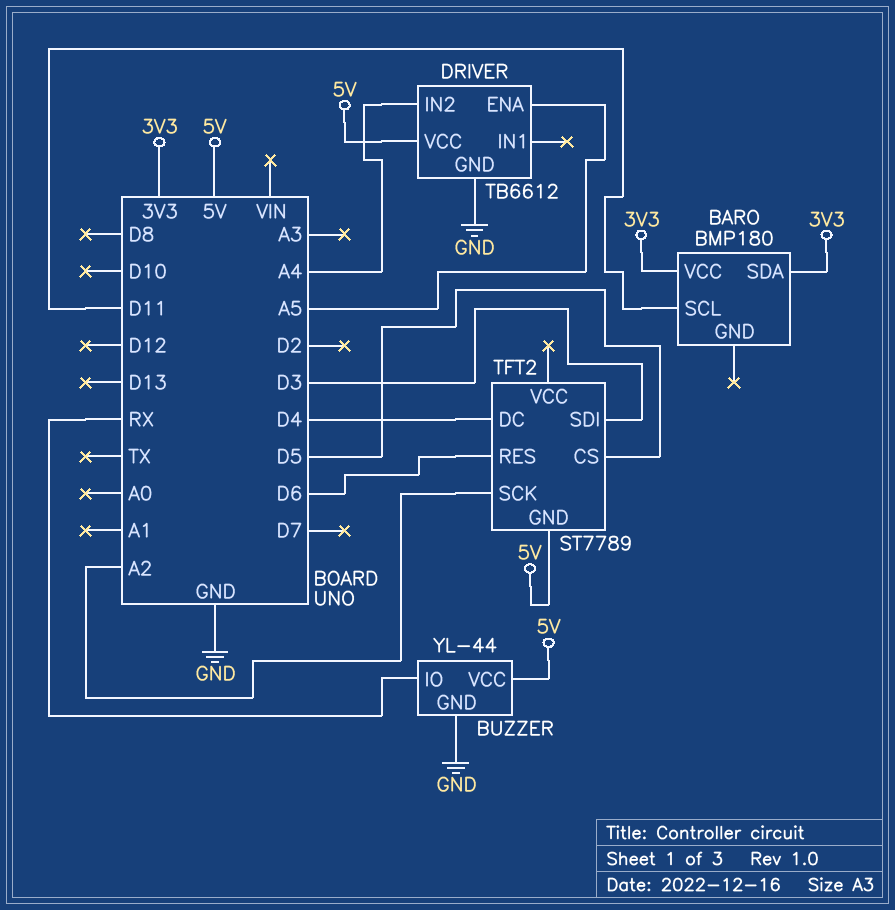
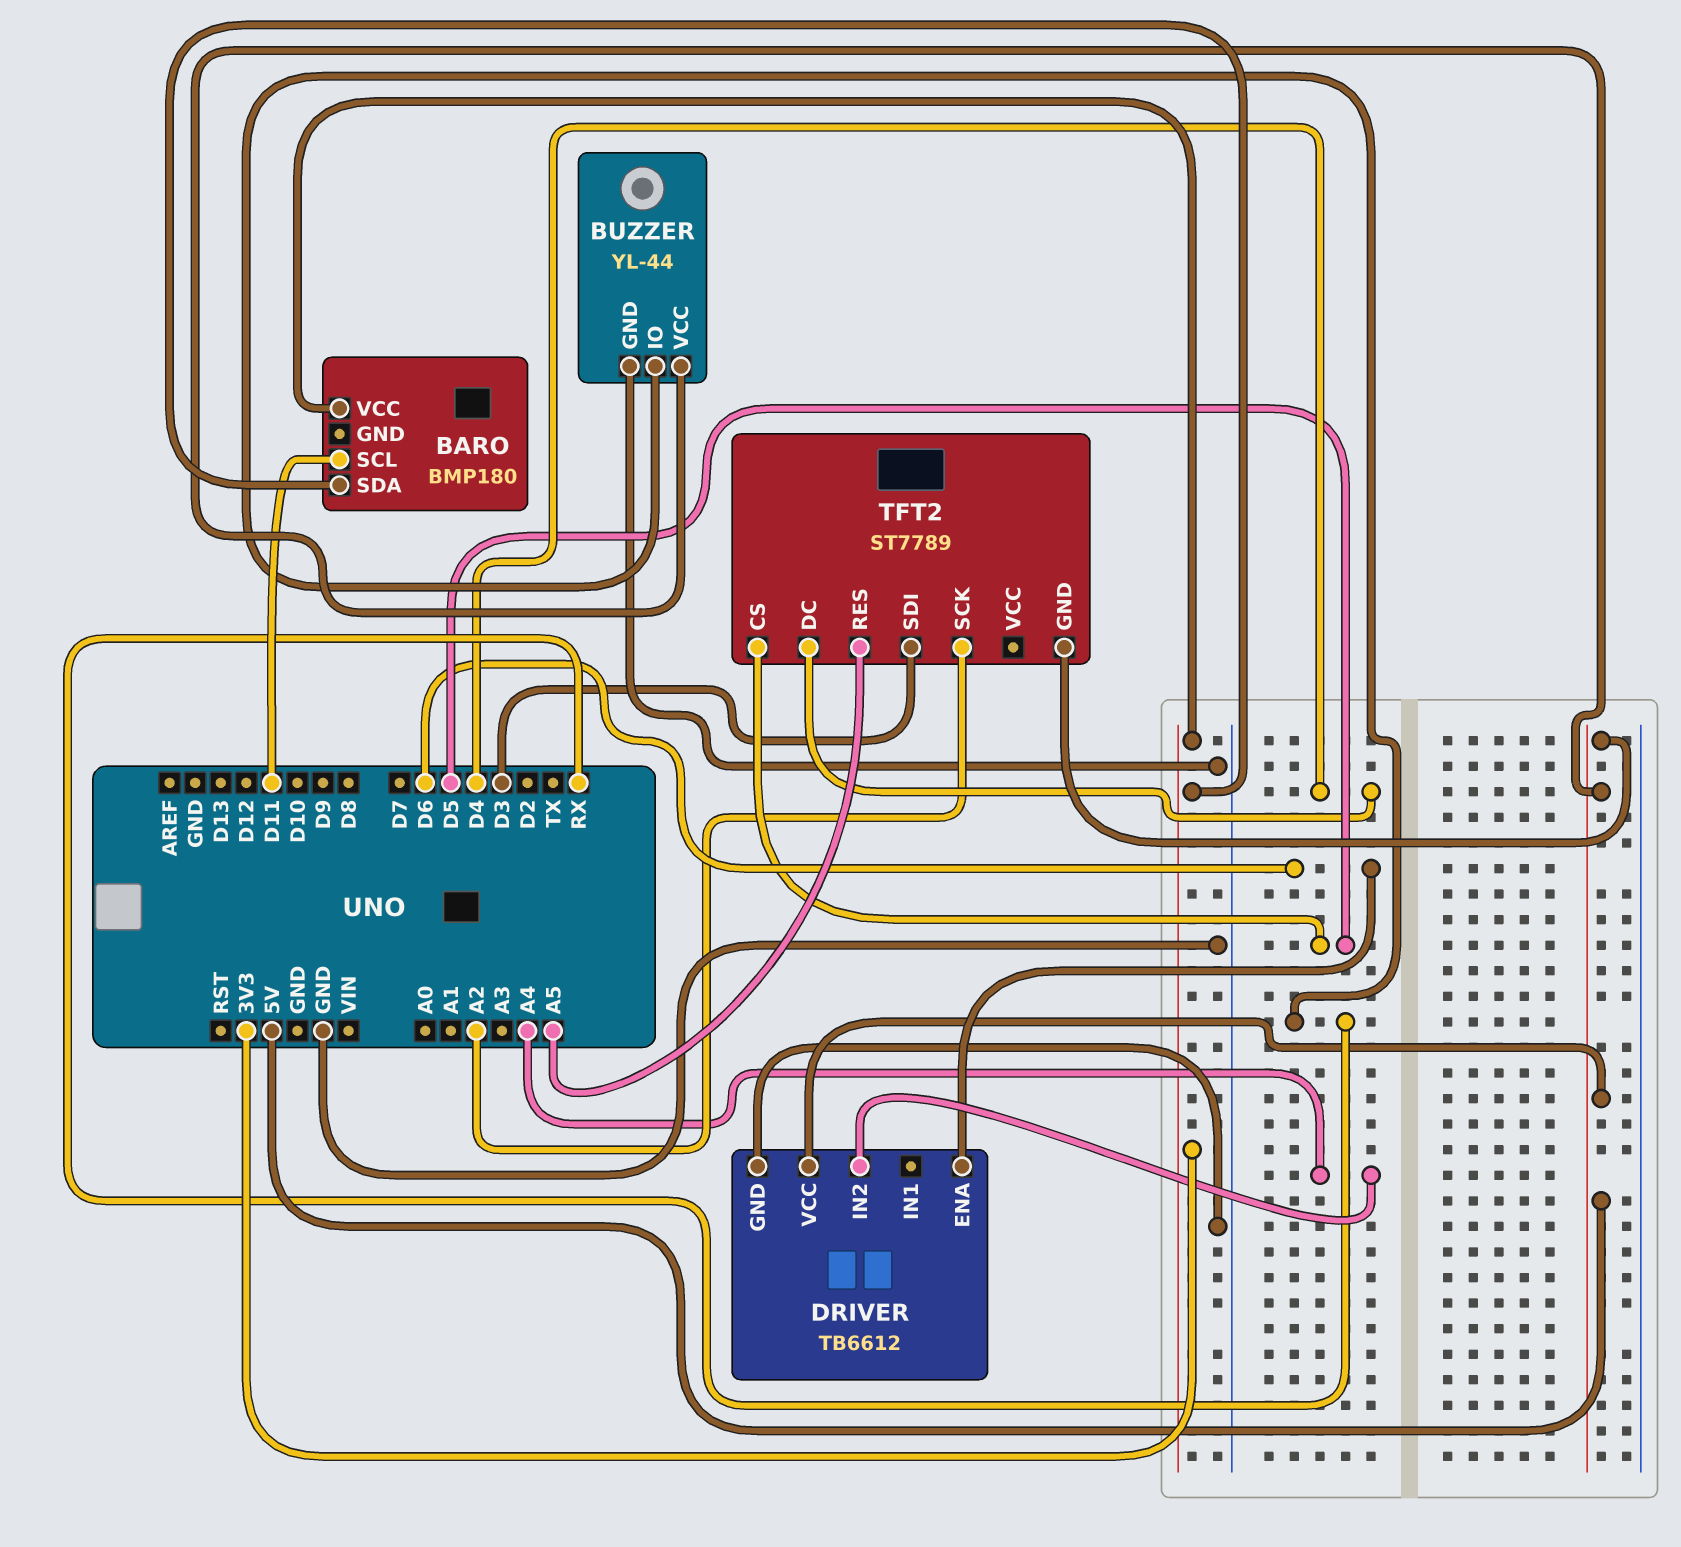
DRIVER pin ENA: A5 -> D6
TFT2 pin RES: D6 -> A5

